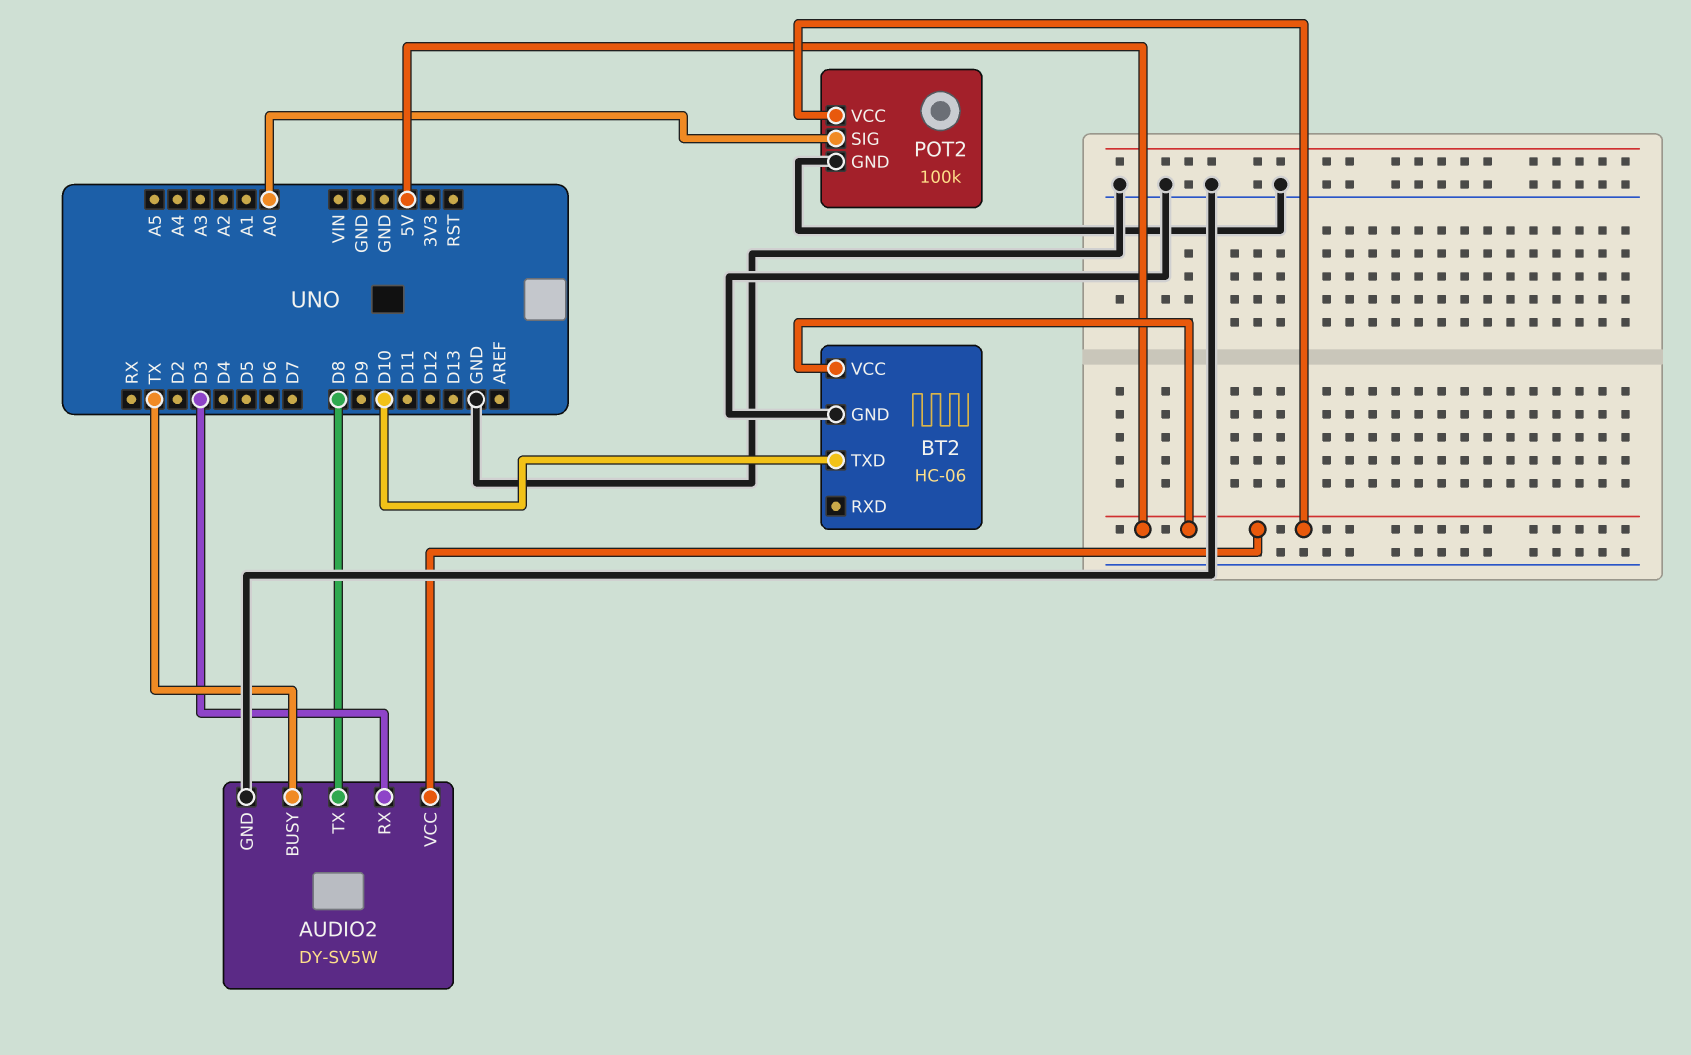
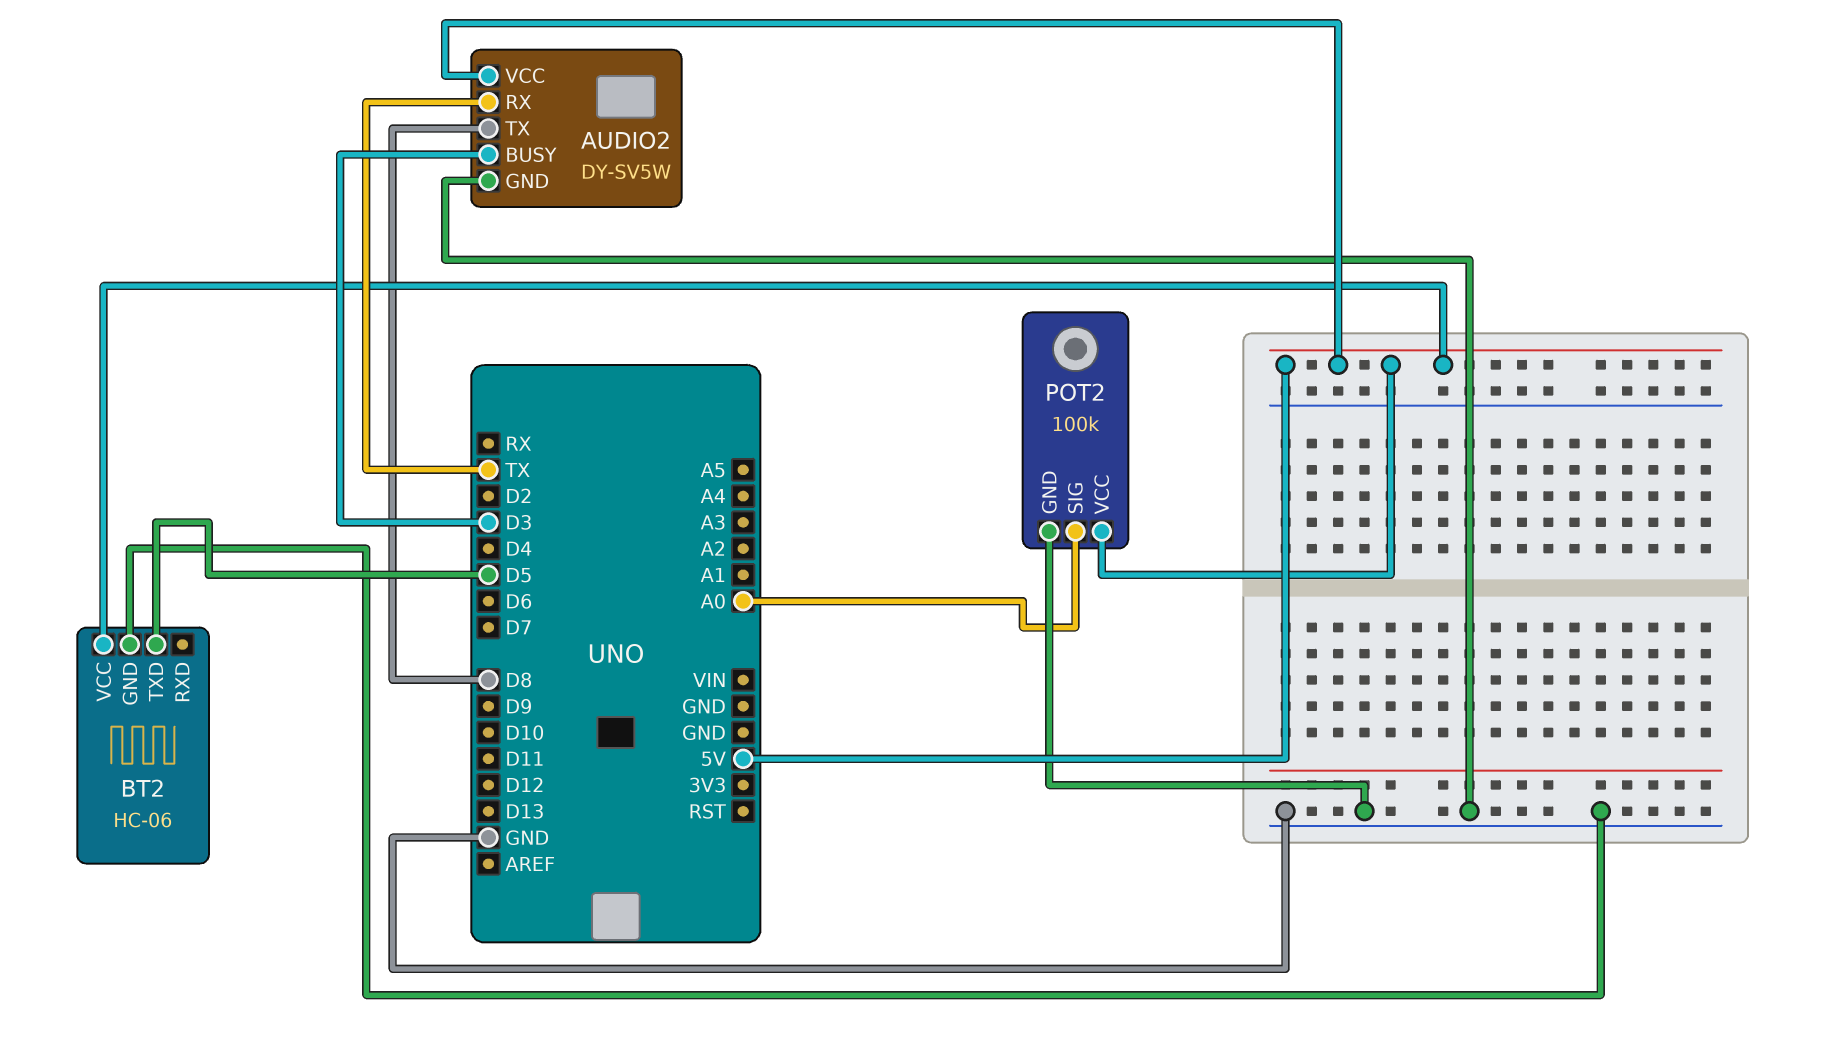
AUDIO2 pin BUSY: TX -> D3
AUDIO2 pin RX: D3 -> TX
BT2 pin TXD: D10 -> D5

